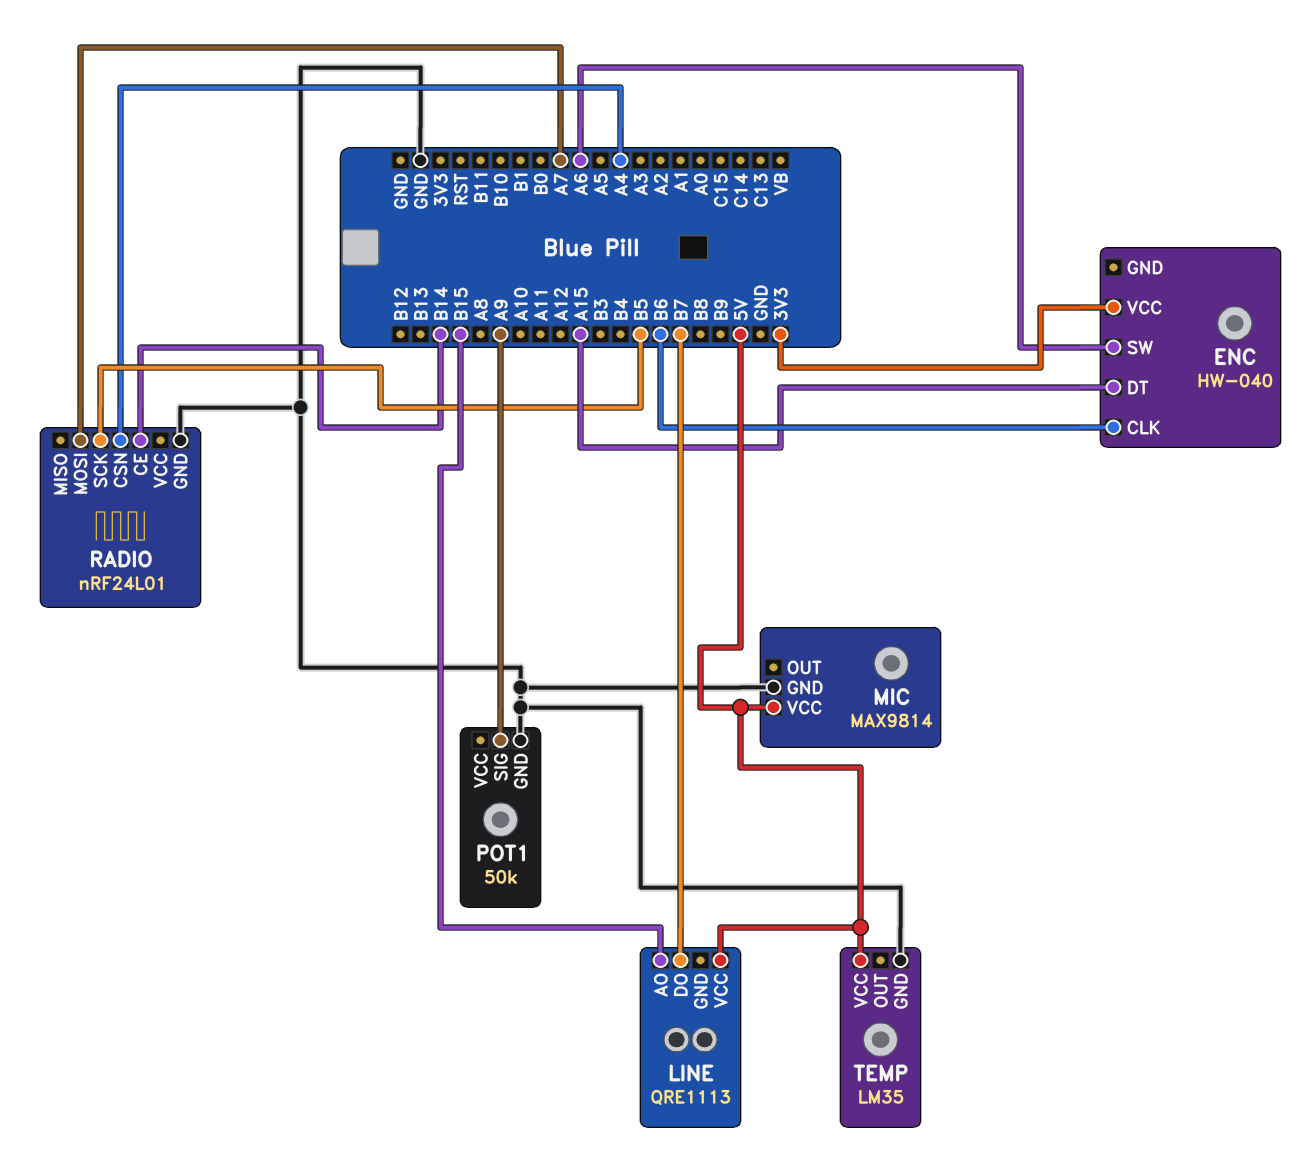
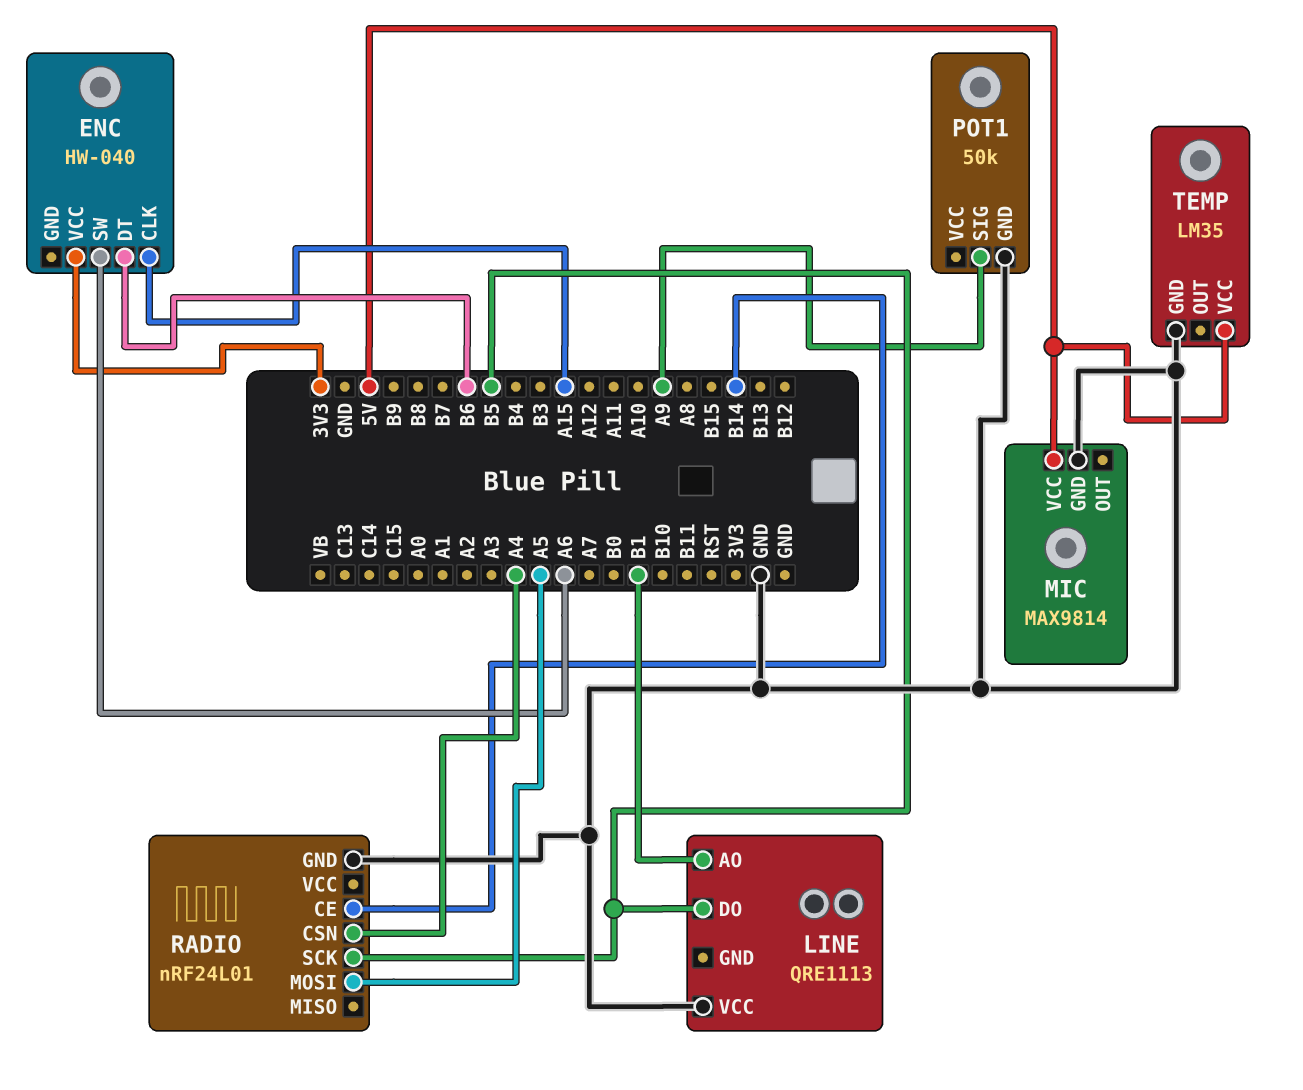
ENC pin CLK: B6 -> A15
ENC pin DT: A15 -> B6
LINE pin AO: B15 -> B1
LINE pin DO: B7 -> B5
LINE pin VCC: 5V -> GND
RADIO pin MOSI: A7 -> A5

